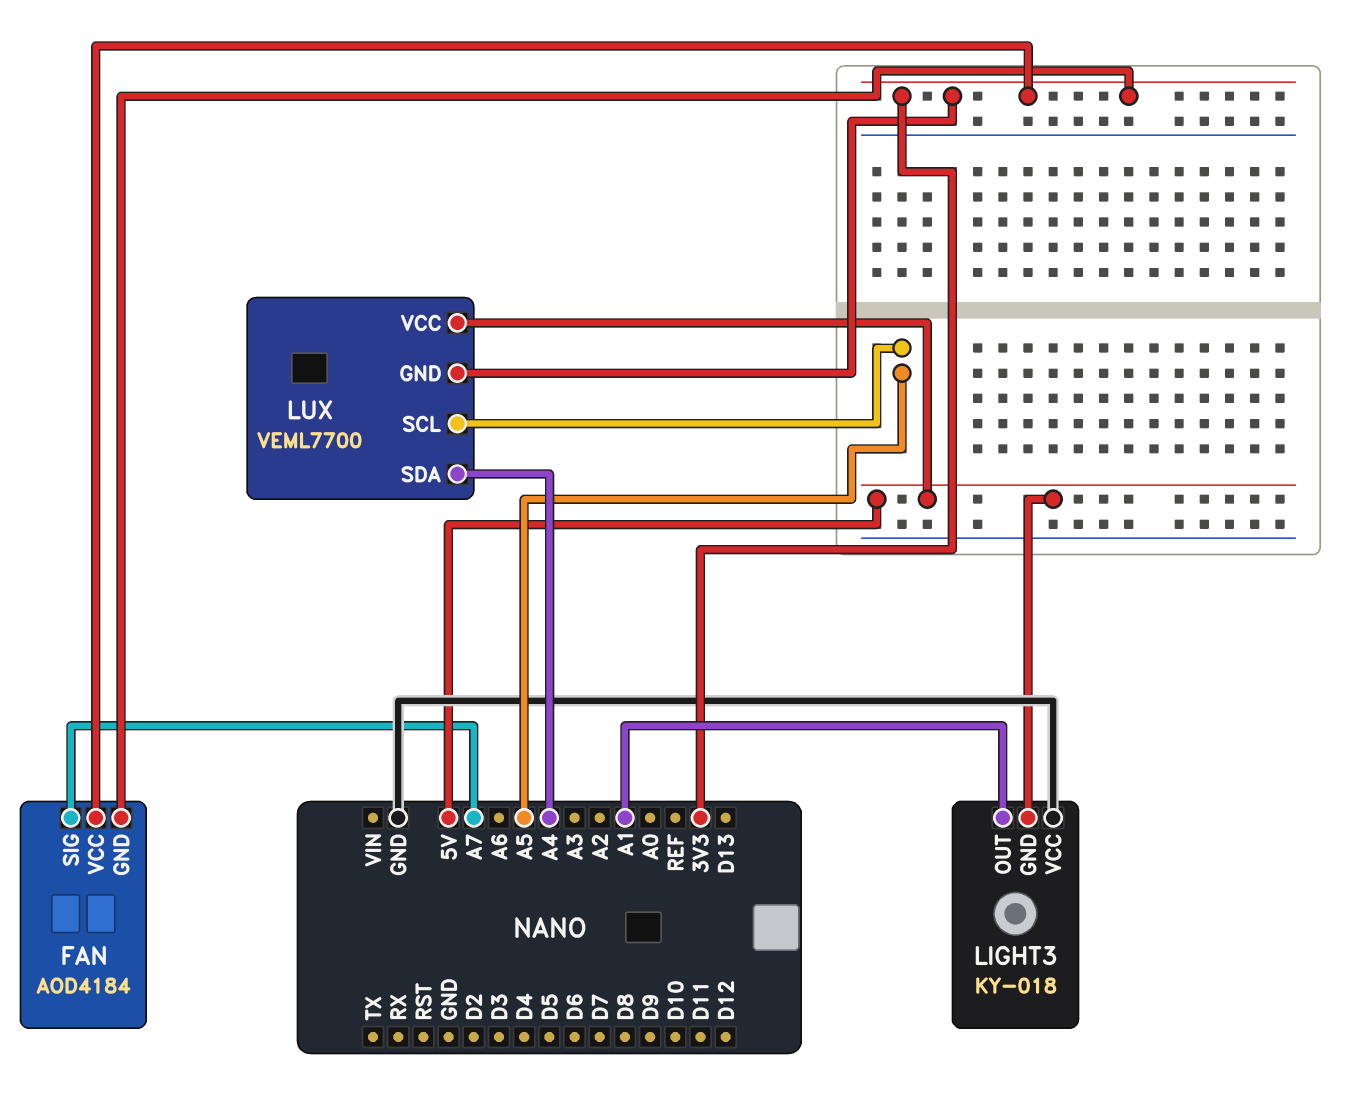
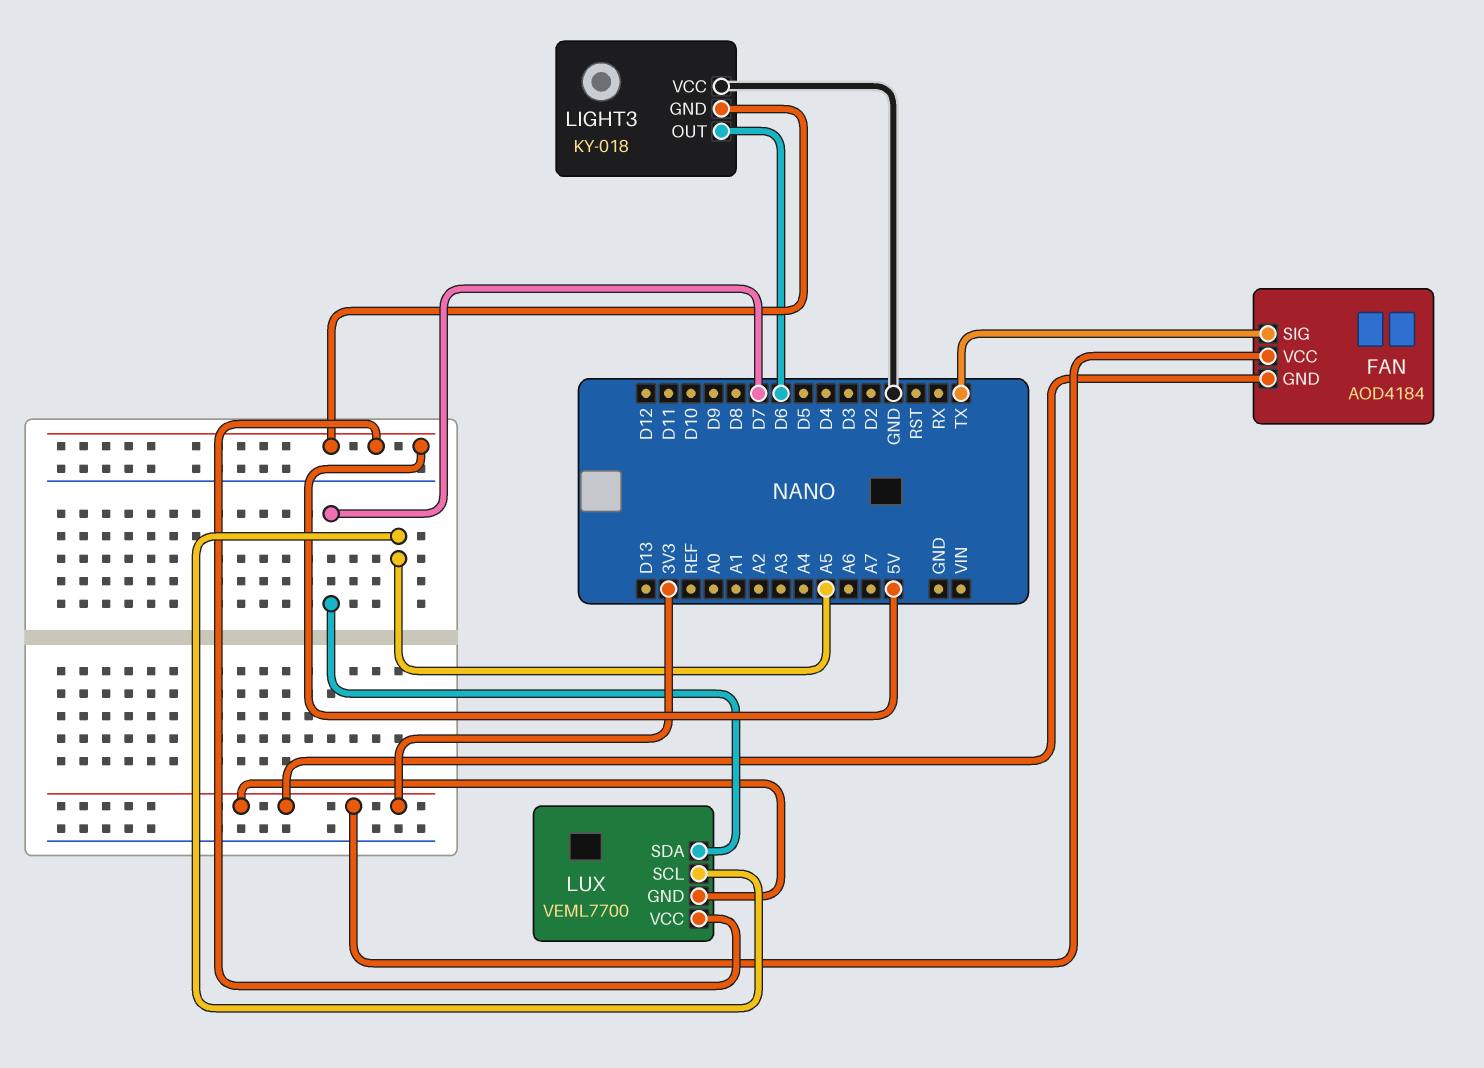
FAN pin SIG: A7 -> TX
LIGHT3 pin OUT: A1 -> D6
LUX pin SDA: A4 -> D7

